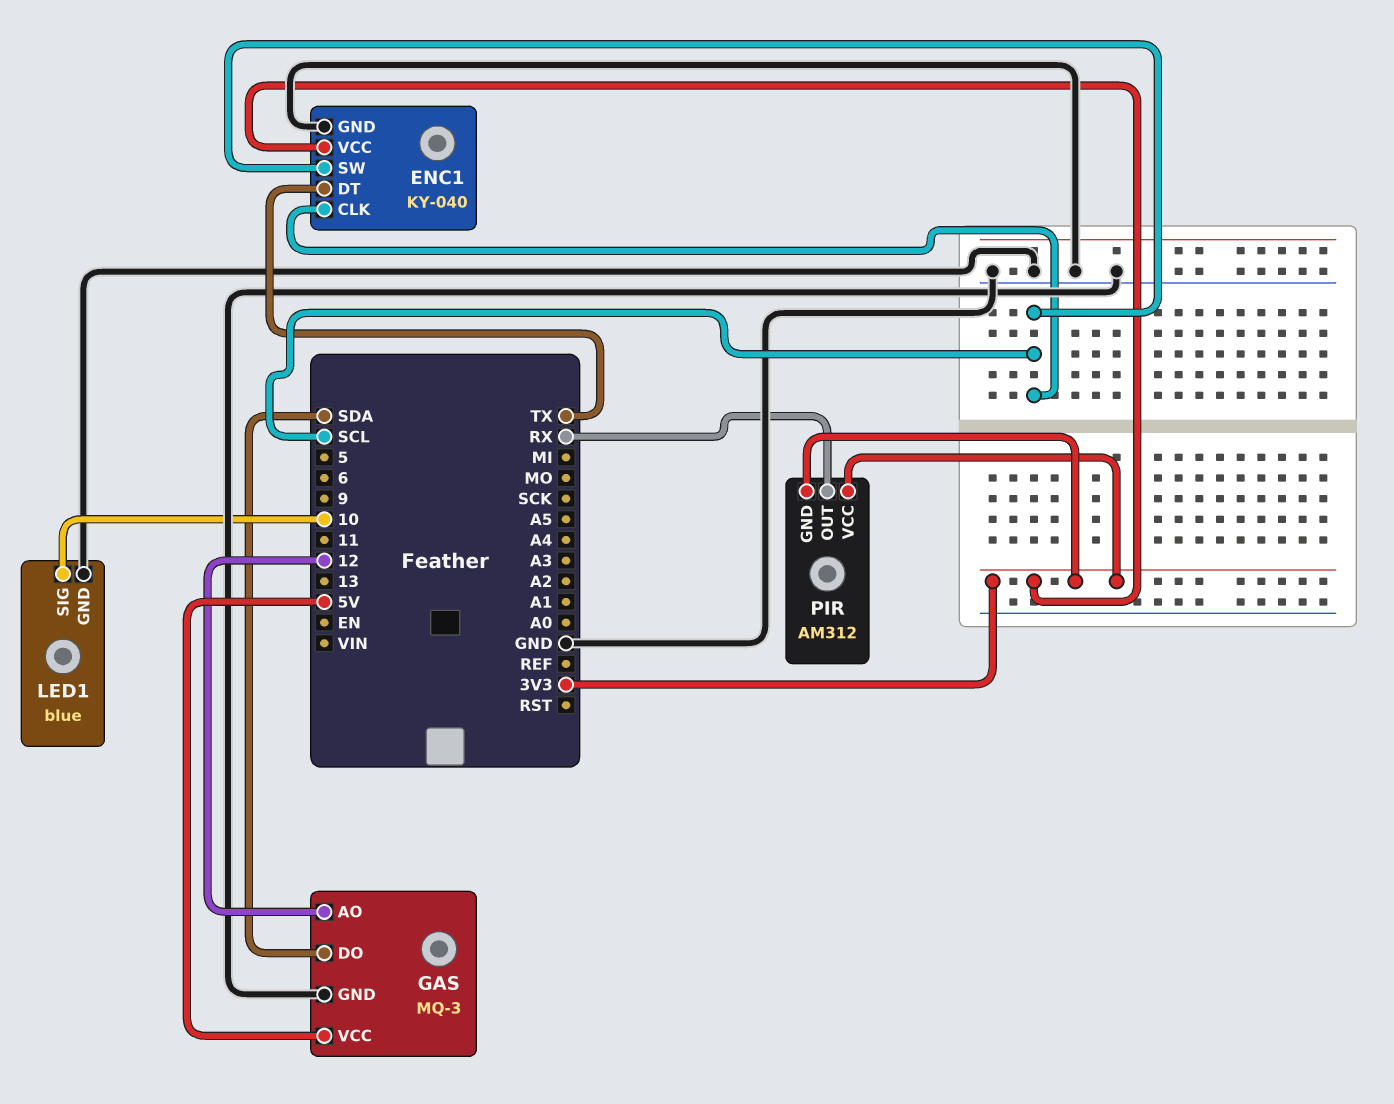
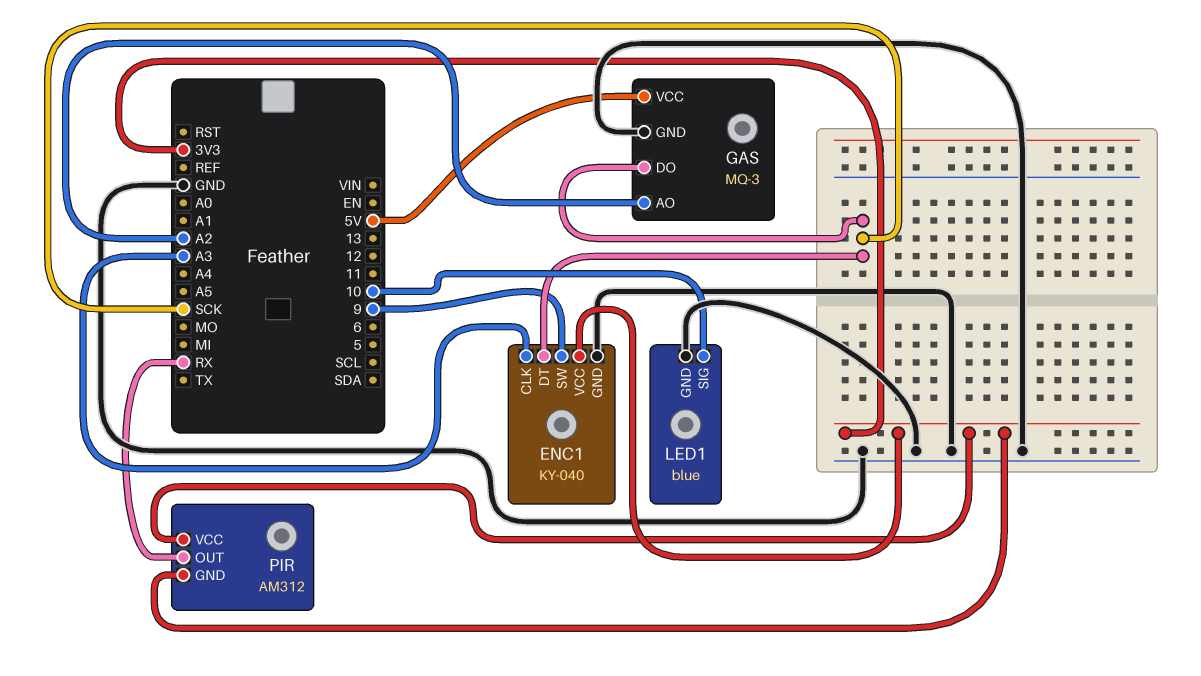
ENC1 pin CLK: SCL -> A3
ENC1 pin DT: TX -> SCK
ENC1 pin SW: SCL -> 9
GAS pin AO: 12 -> A2
GAS pin DO: SDA -> SCK

